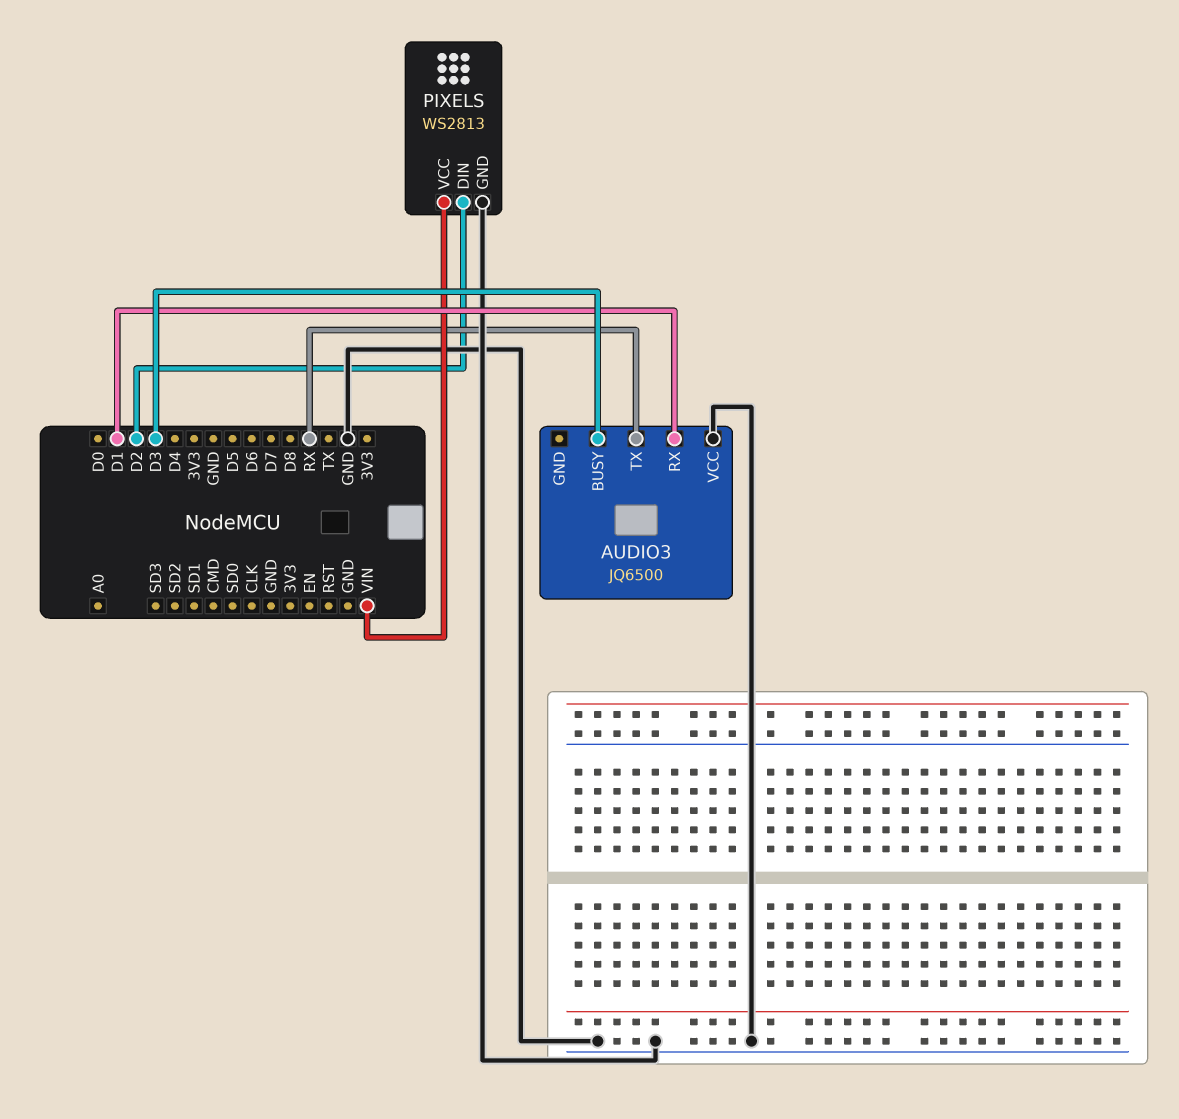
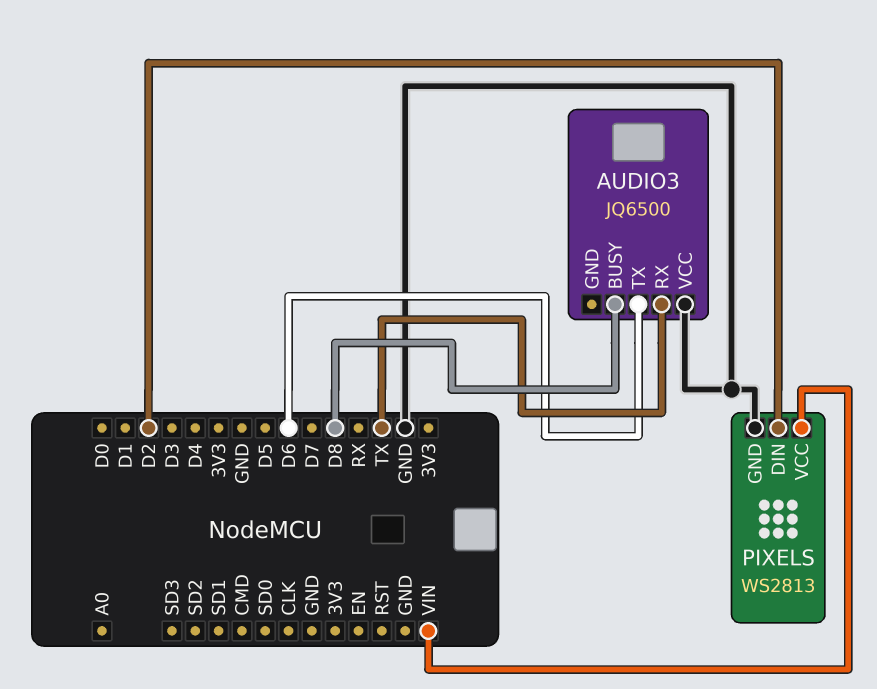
AUDIO3 pin BUSY: D3 -> D8
AUDIO3 pin RX: D1 -> TX
AUDIO3 pin TX: RX -> D6

